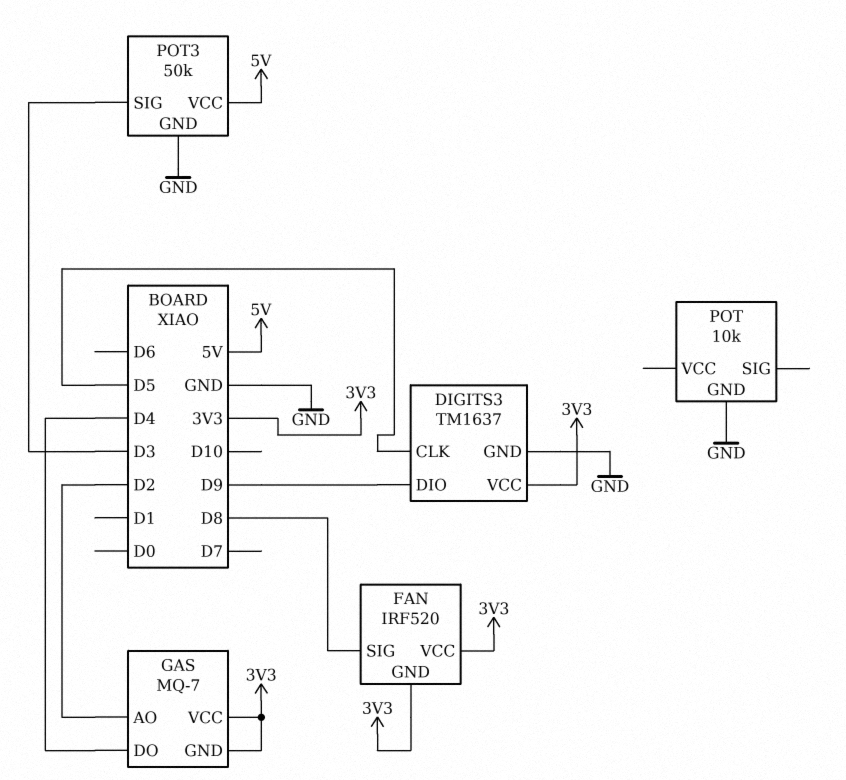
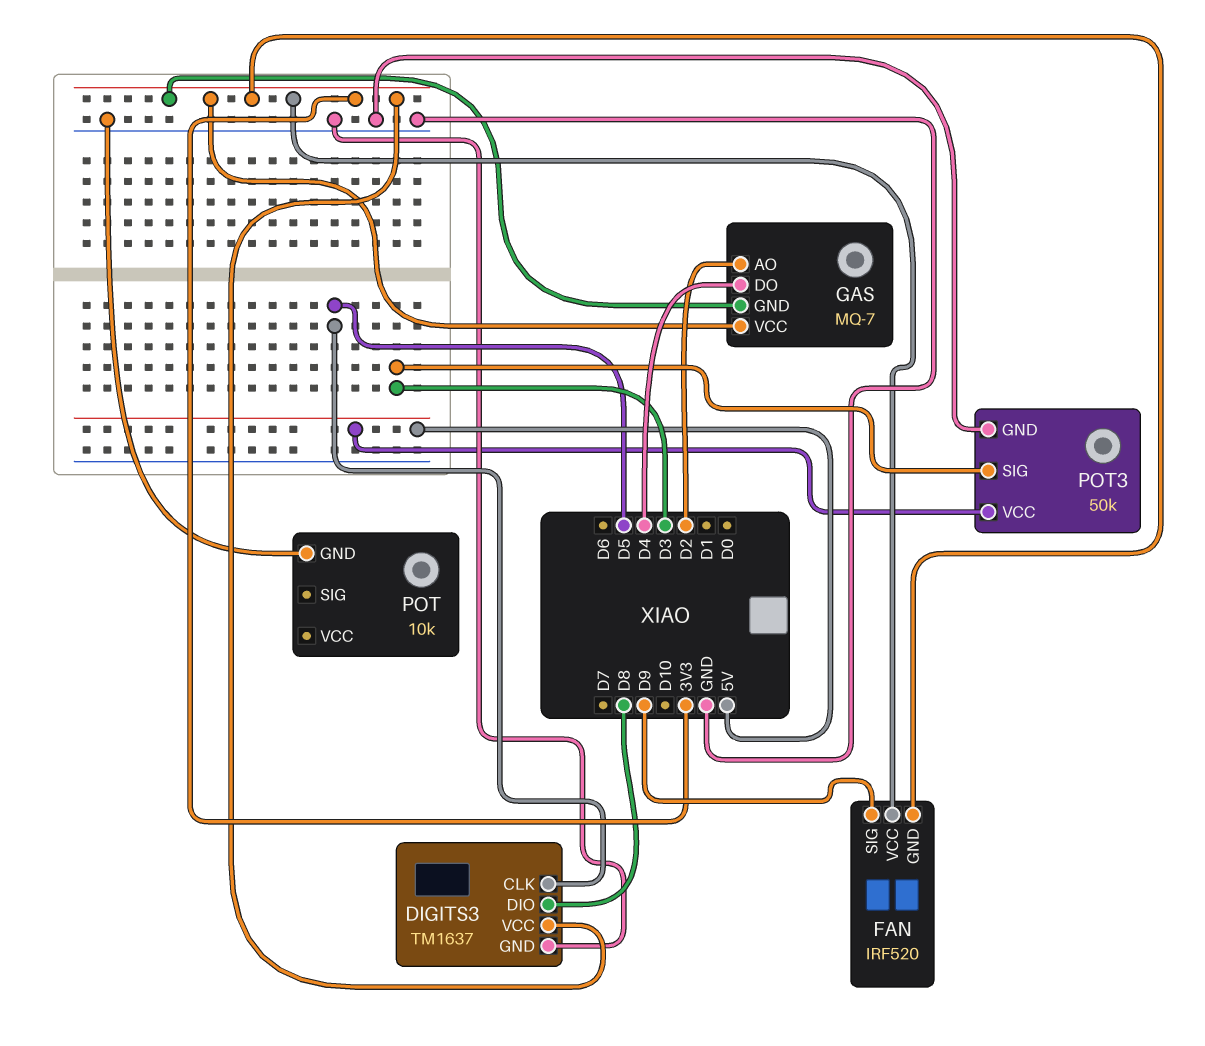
DIGITS3 pin DIO: D9 -> D8
FAN pin SIG: D8 -> D9

